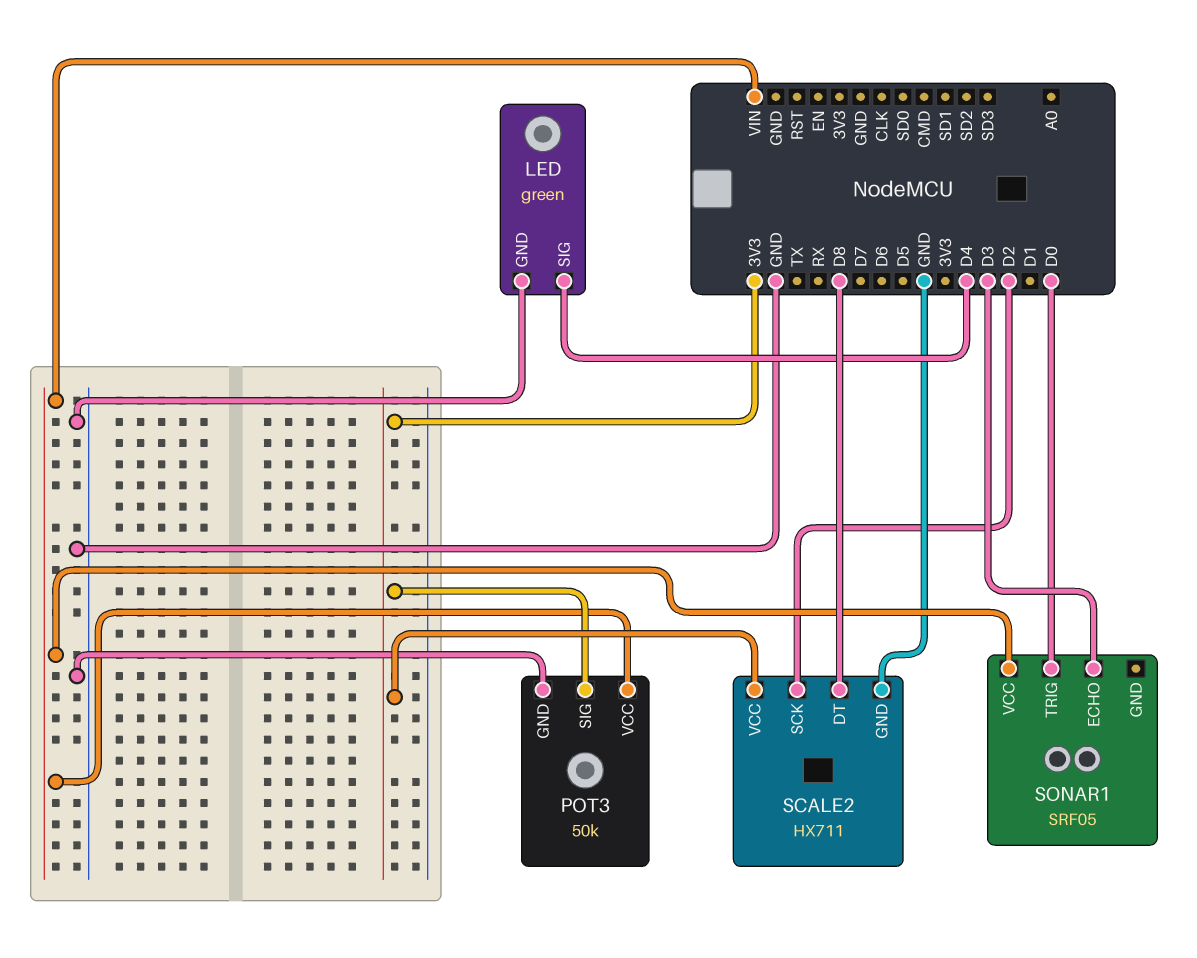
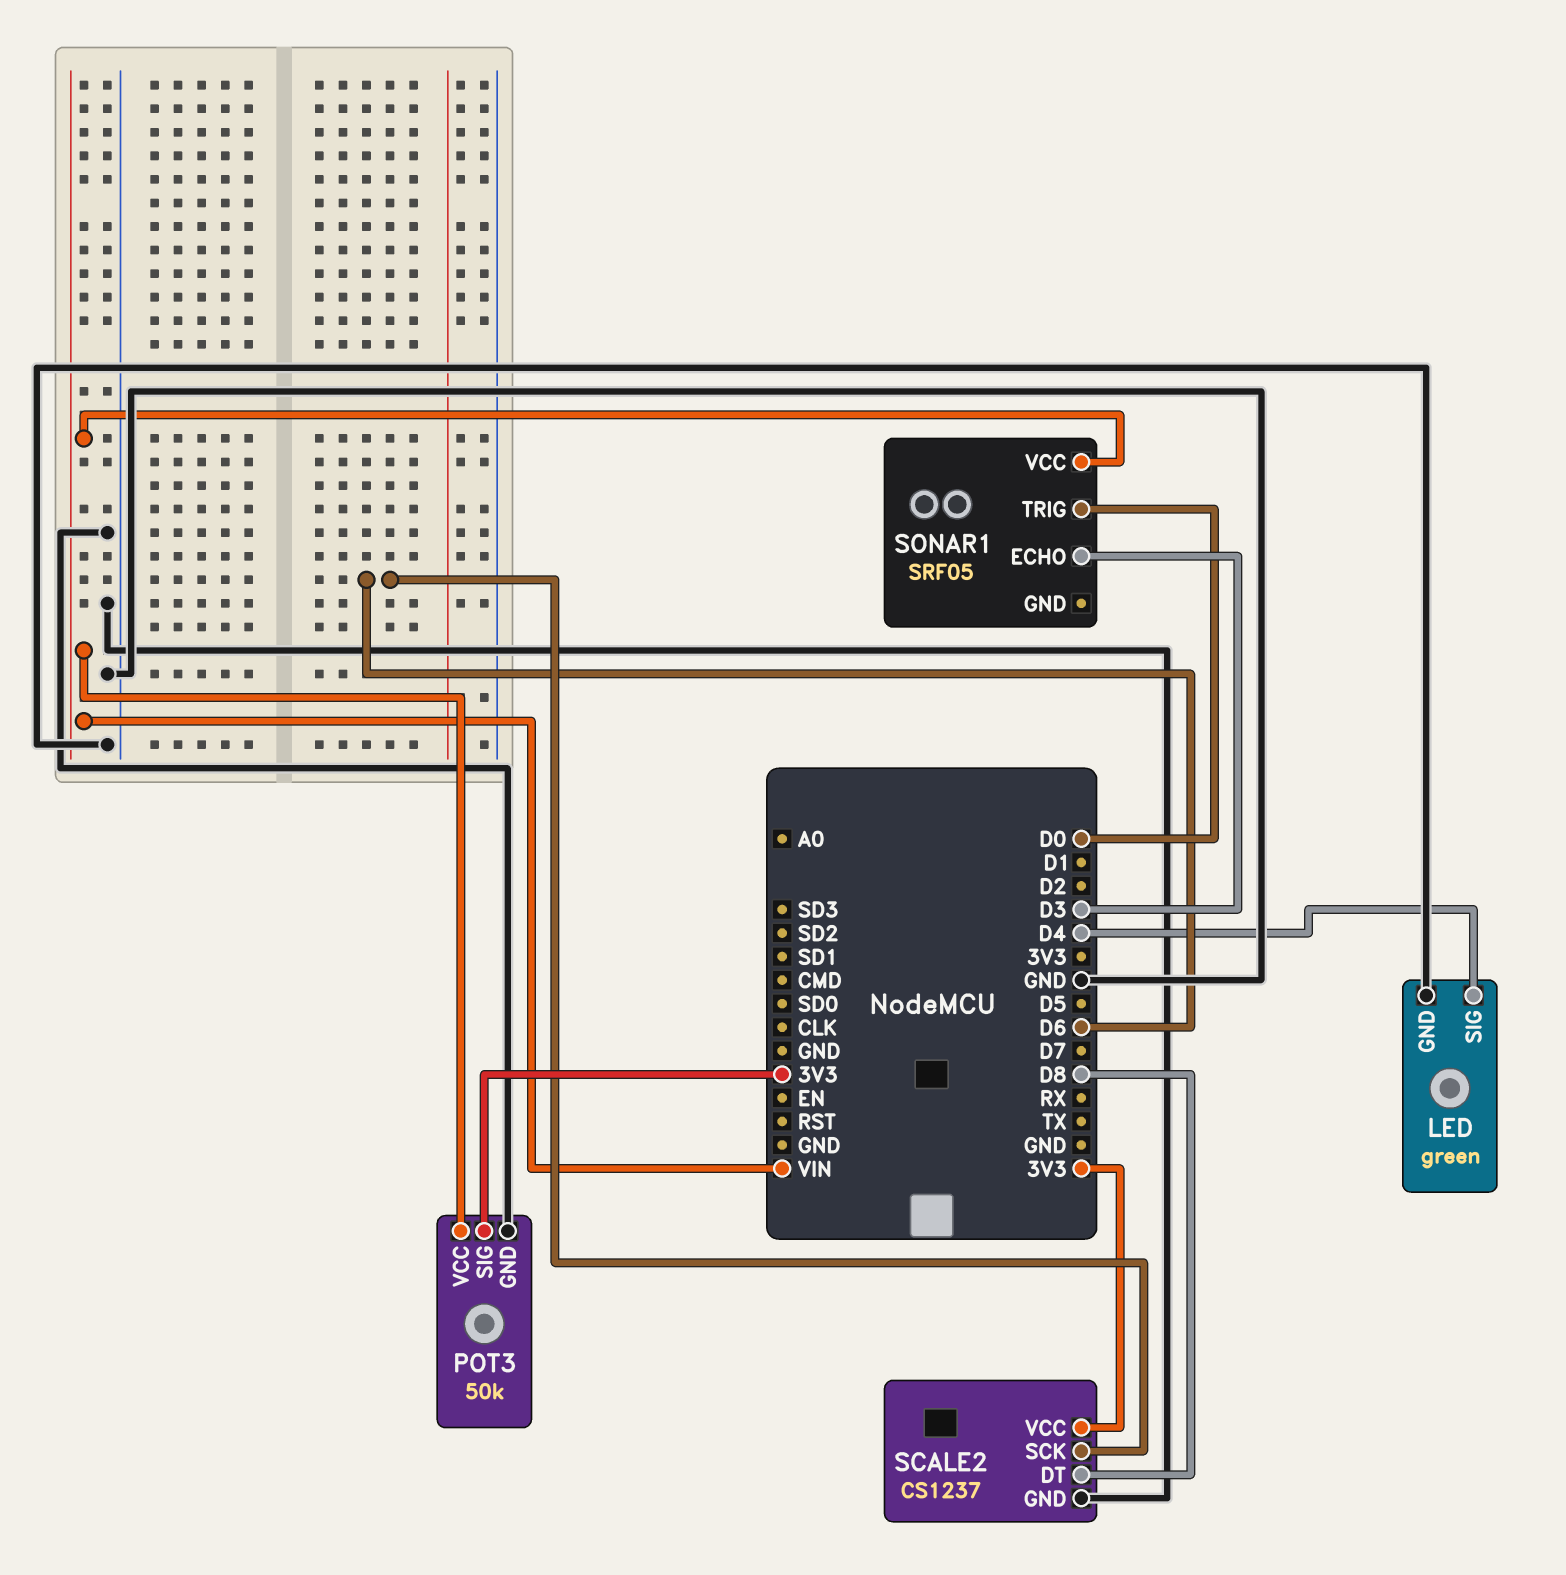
SCALE2: HX711 -> CS1237
SCALE2 pin SCK: D2 -> D6

